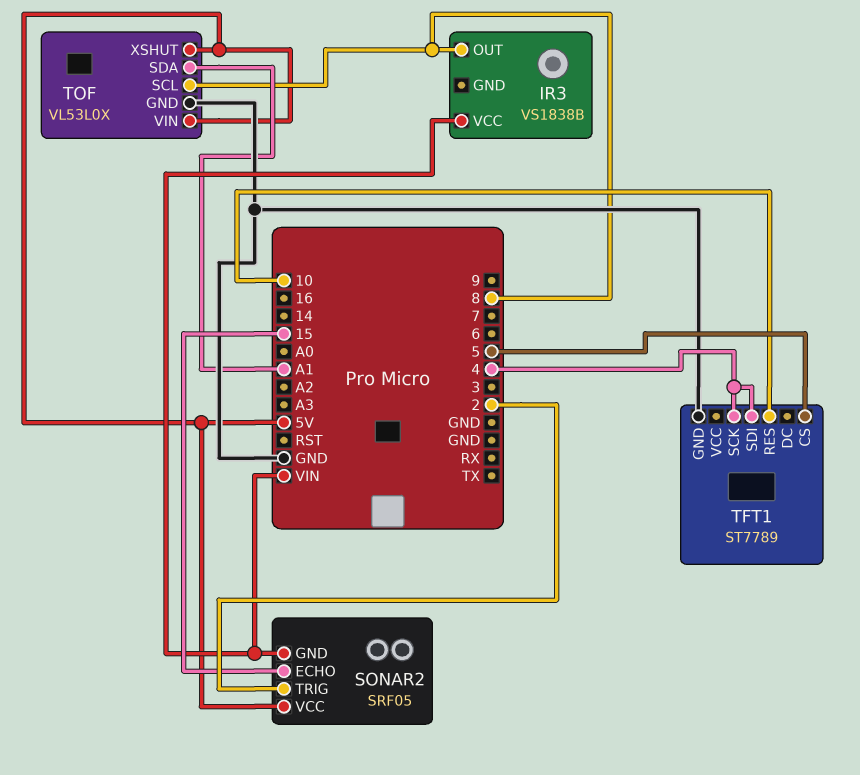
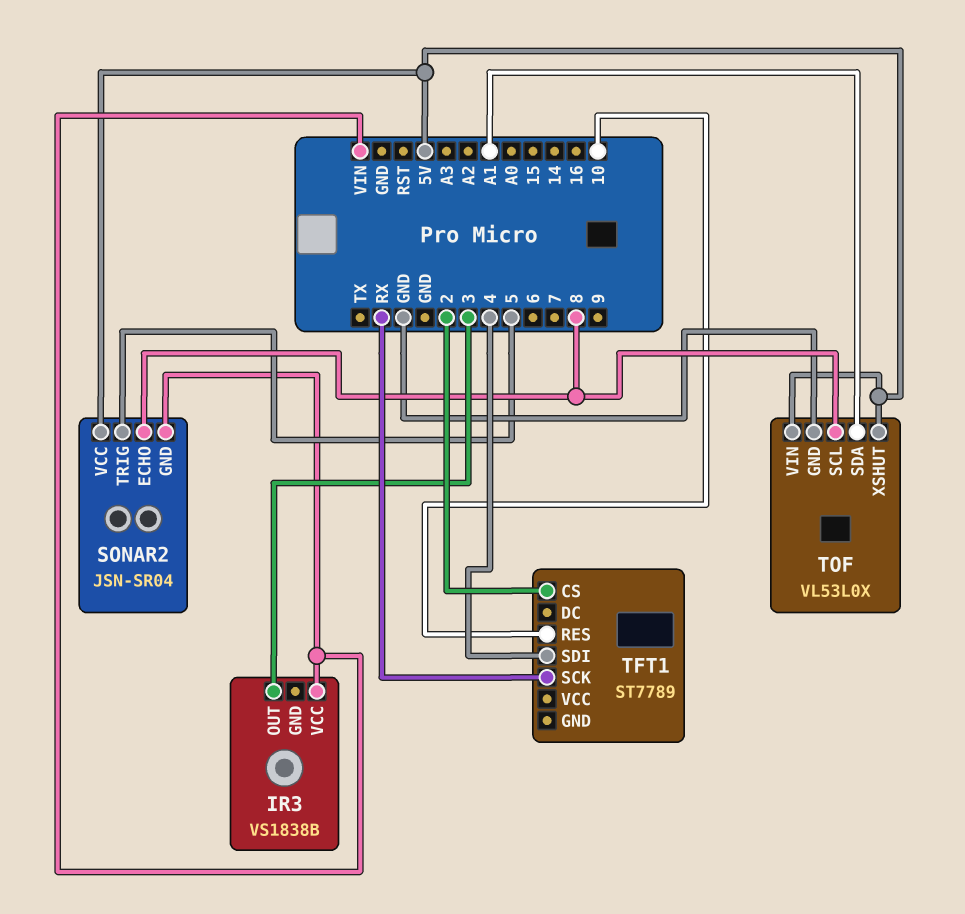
IR3 pin OUT: 8 -> 3
SONAR2: SRF05 -> JSN-SR04
SONAR2 pin ECHO: 15 -> 8
SONAR2 pin TRIG: 2 -> 5
TFT1 pin CS: 5 -> 2
TFT1 pin GND: GND -> none
TFT1 pin SCK: 4 -> RX

